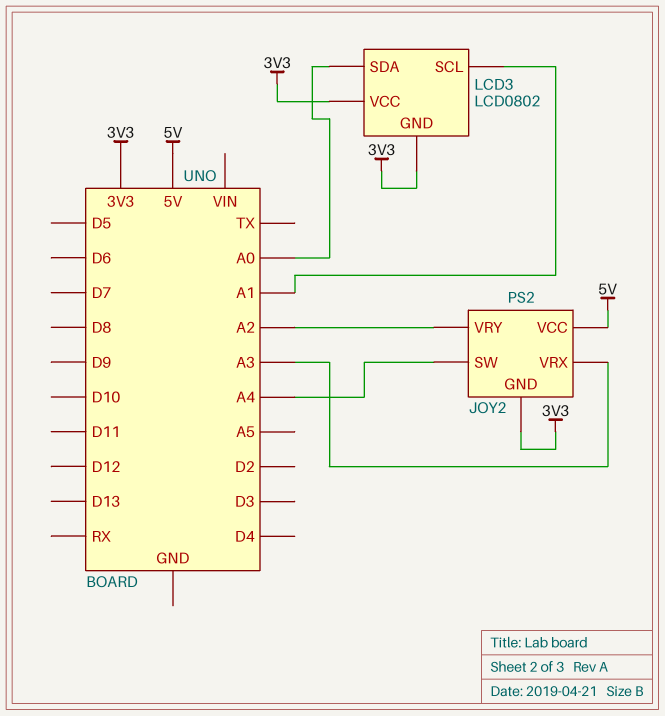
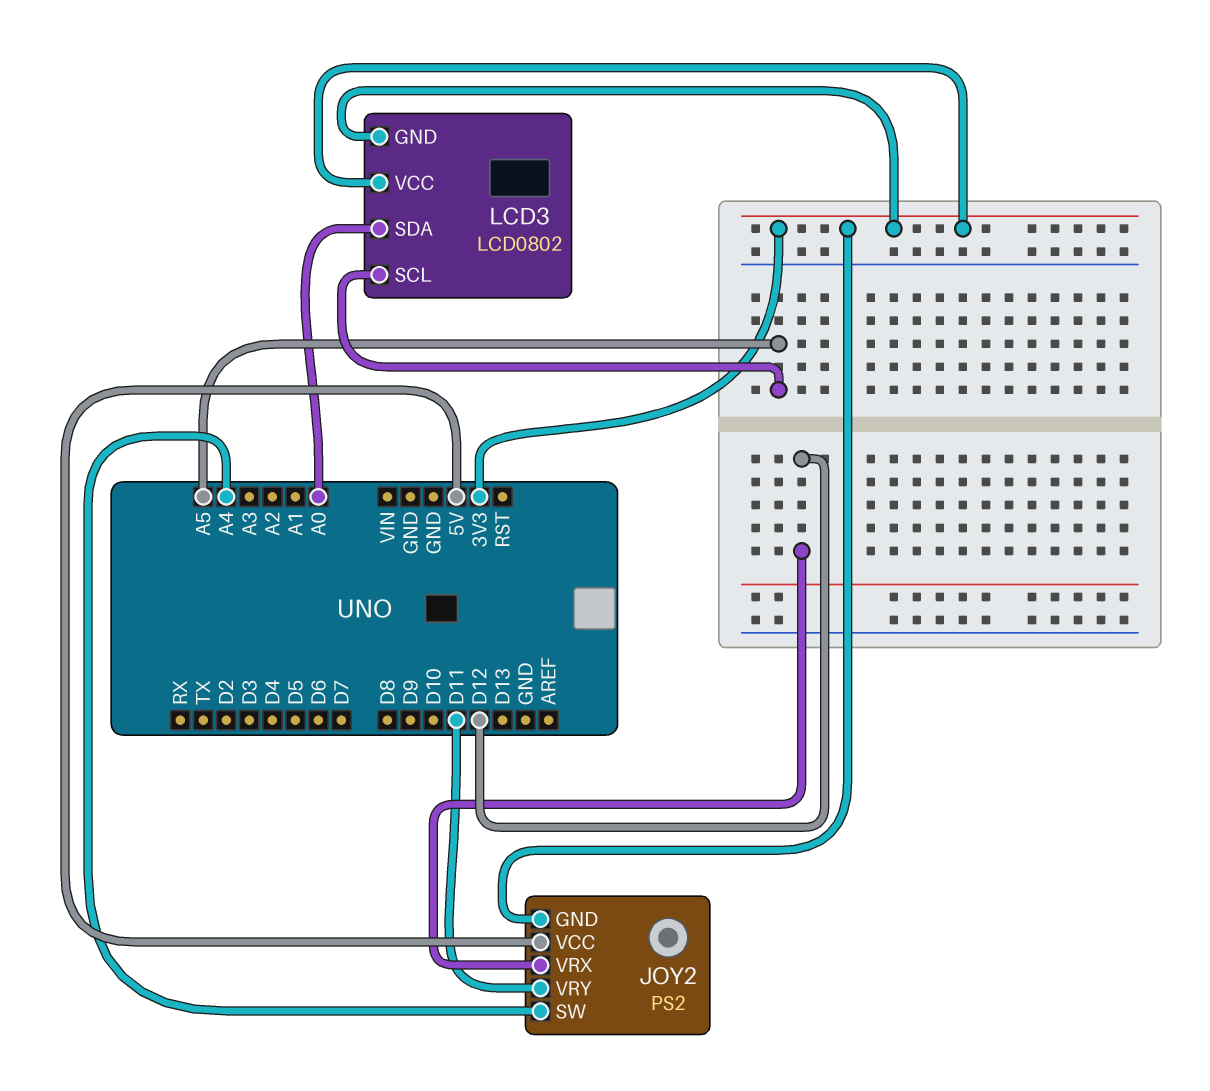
JOY2 pin VRX: A3 -> D12
JOY2 pin VRY: A2 -> D11
LCD3 pin SCL: A1 -> A5

